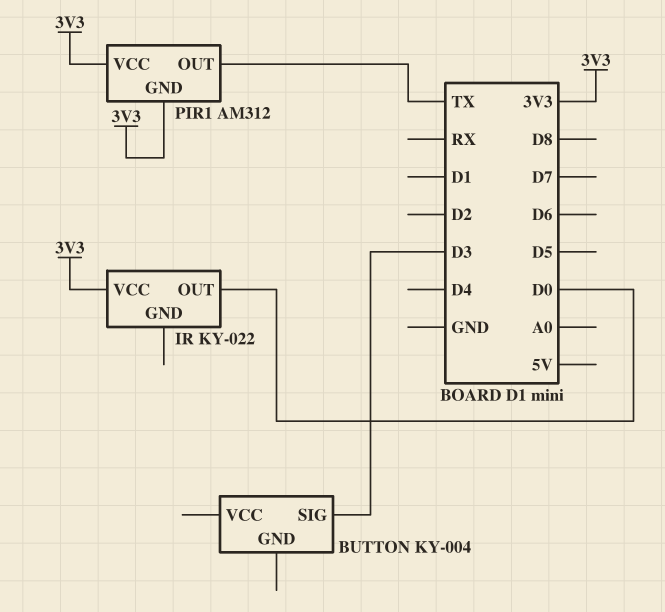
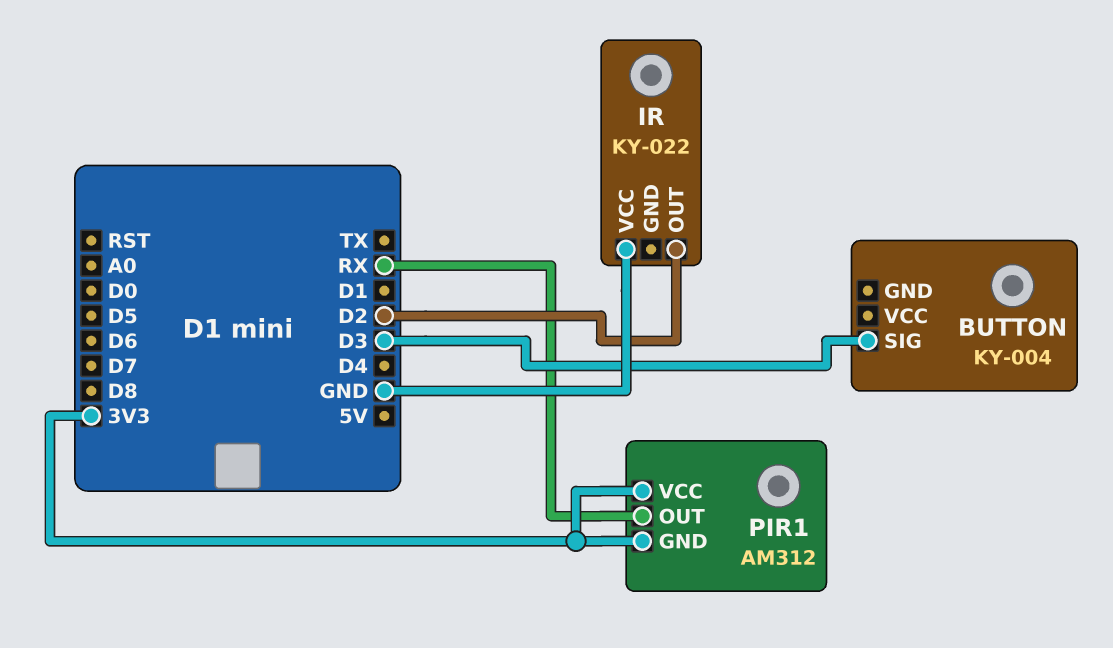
IR pin OUT: D0 -> D2
IR pin VCC: 3V3 -> GND
PIR1 pin OUT: TX -> RX

